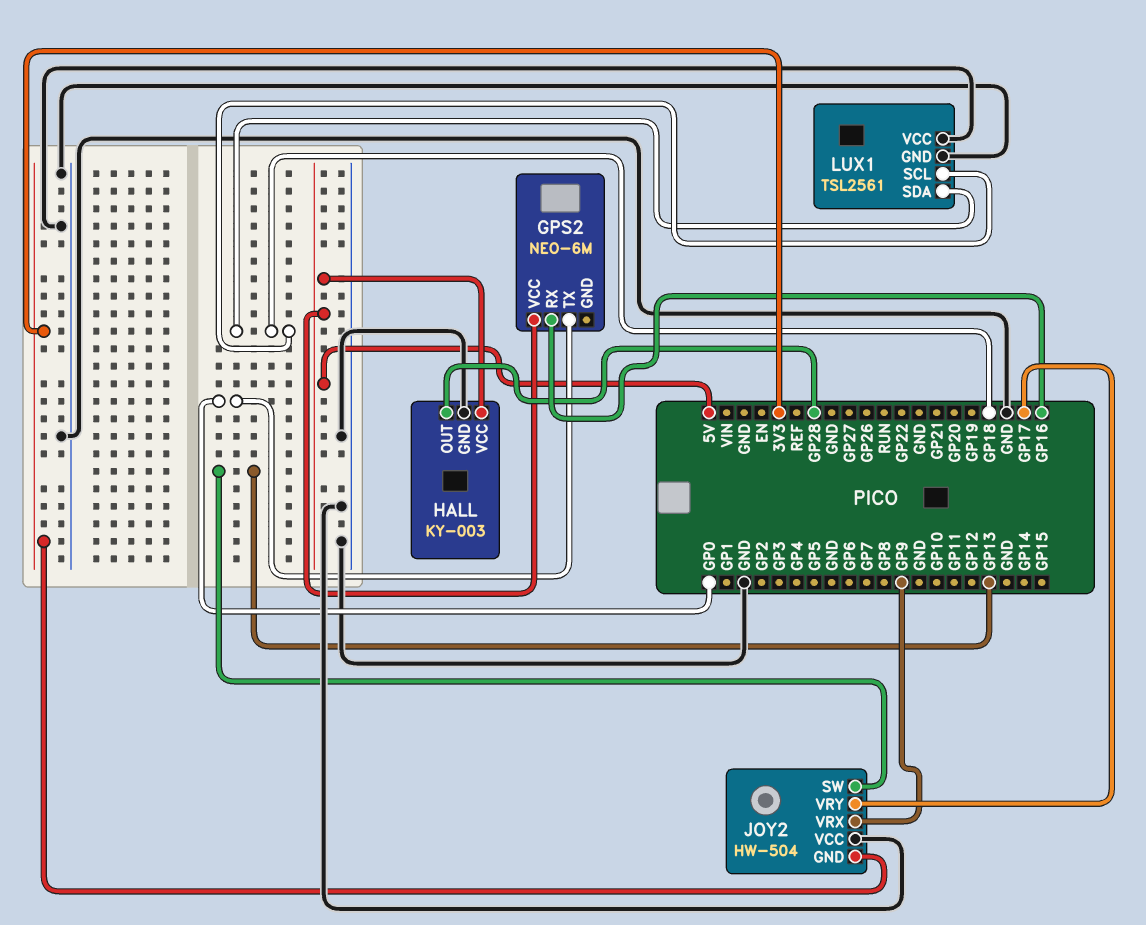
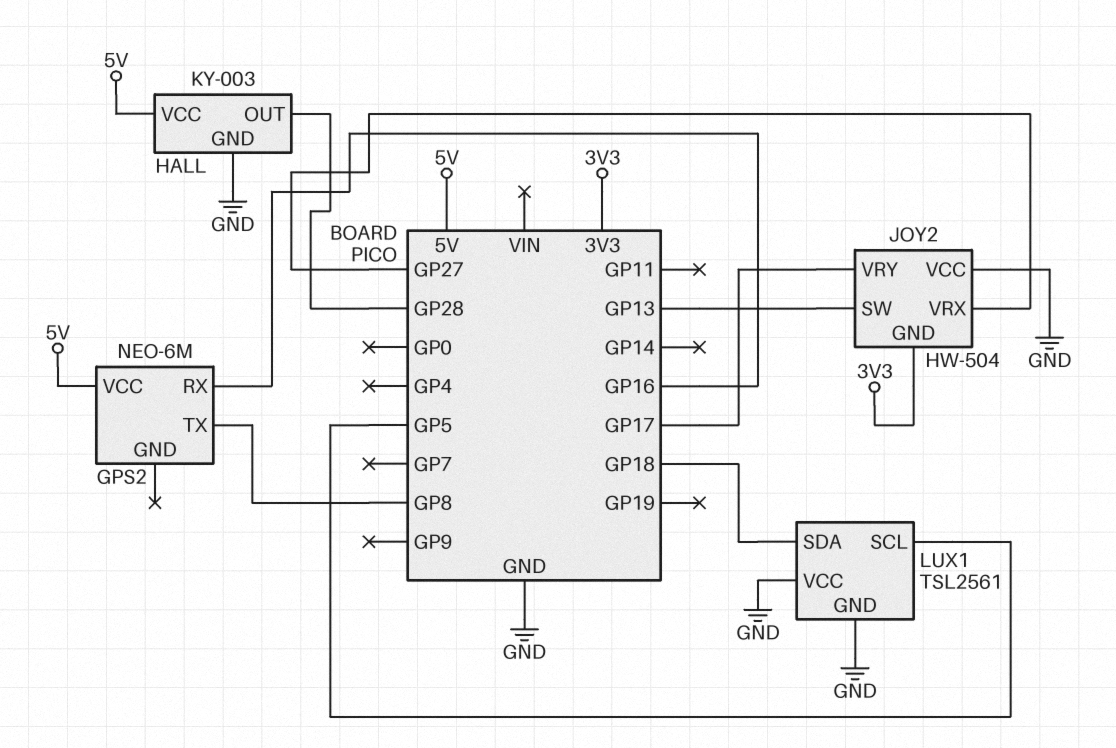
GPS2 pin TX: GP0 -> GP8
JOY2 pin VRX: GP9 -> GP27
LUX1 pin SCL: GP18 -> GP5

